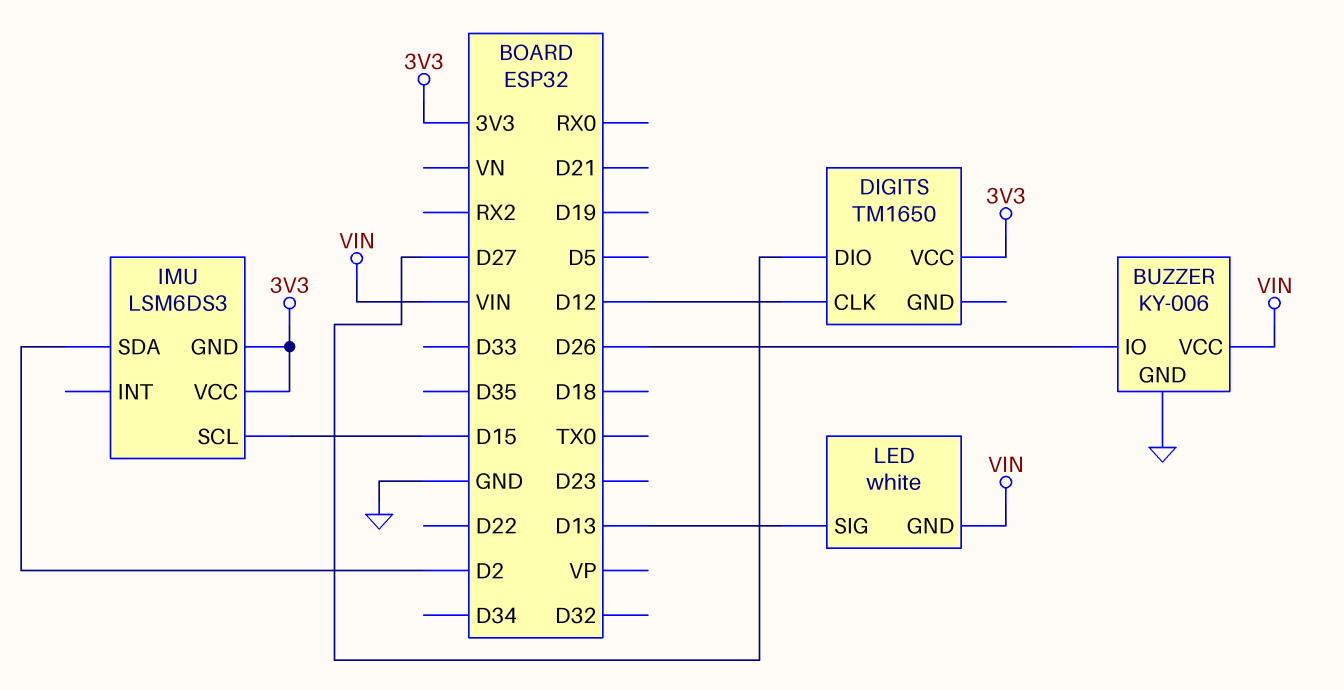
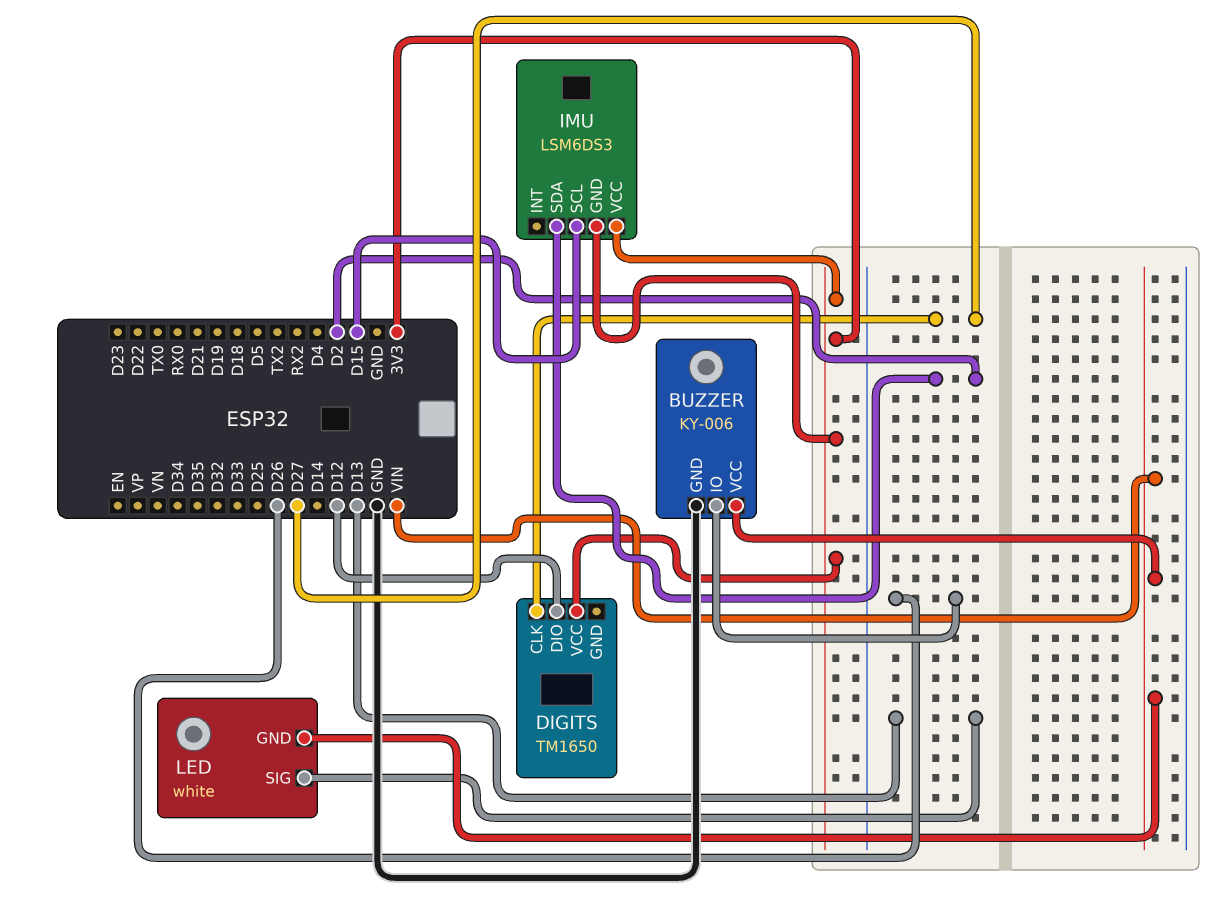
DIGITS pin CLK: D12 -> D27
DIGITS pin DIO: D27 -> D12

